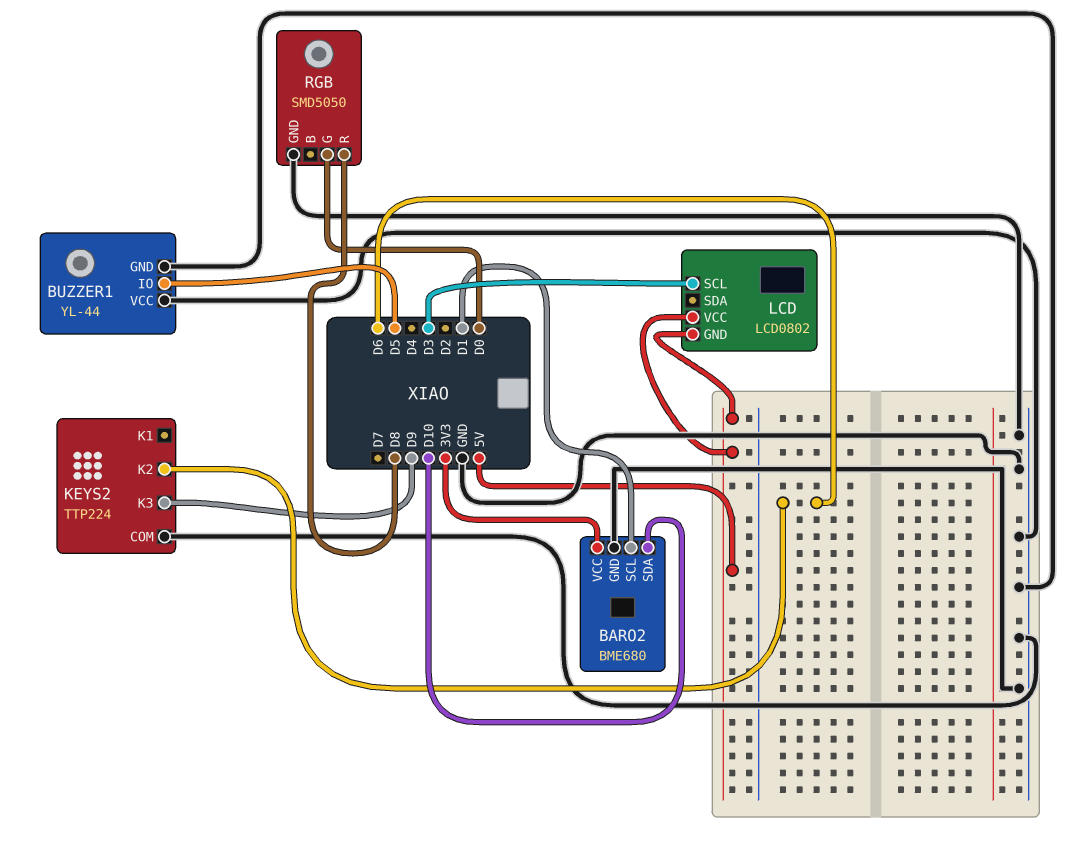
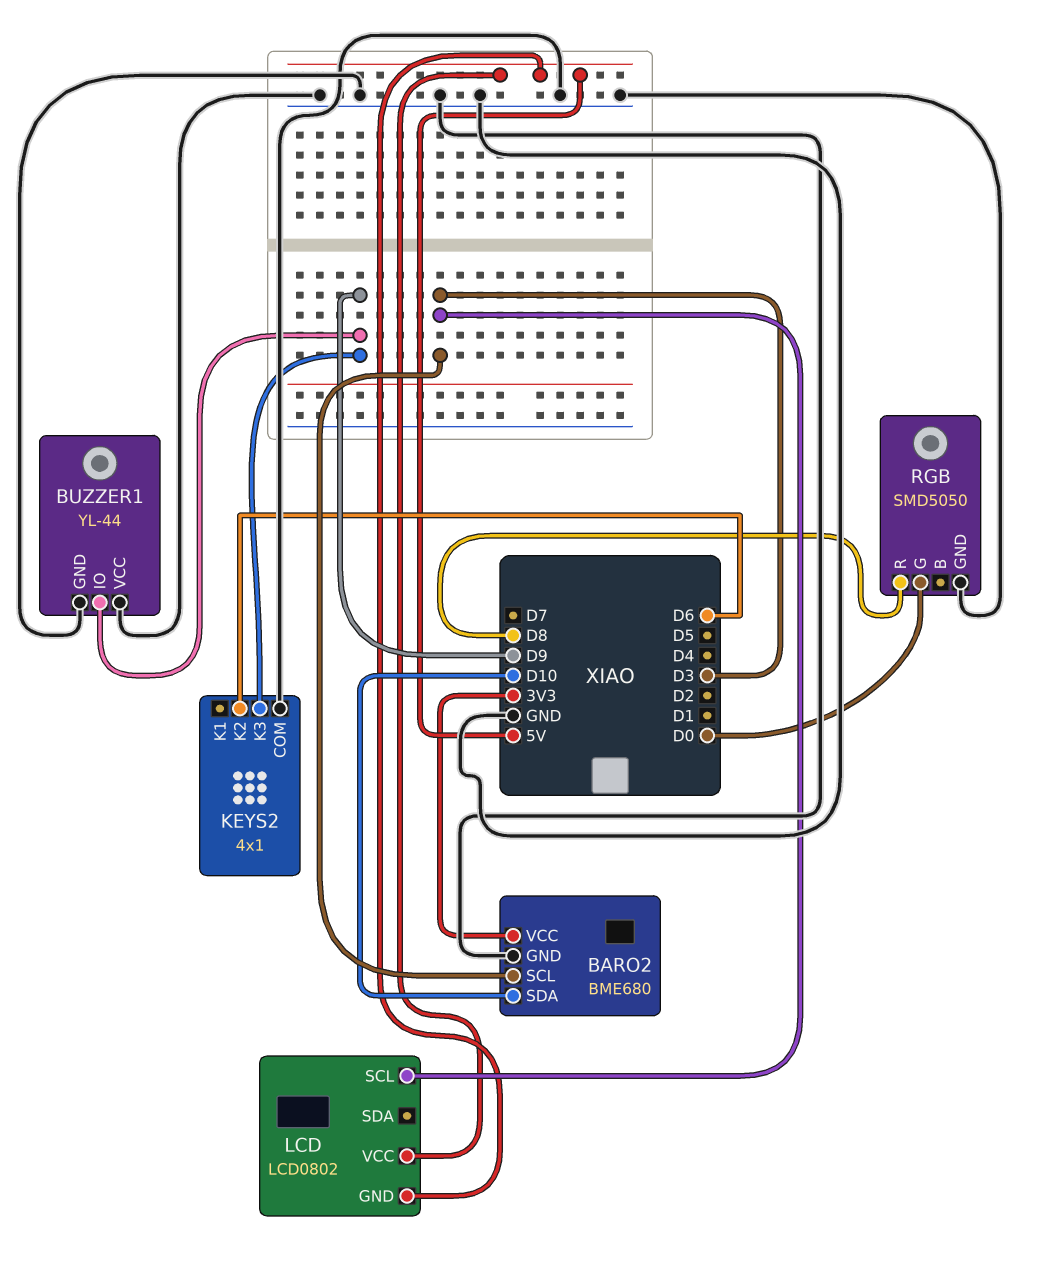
BARO2 pin SCL: D1 -> D3
BUZZER1 pin IO: D5 -> D9
KEYS2: TTP224 -> 4x1

